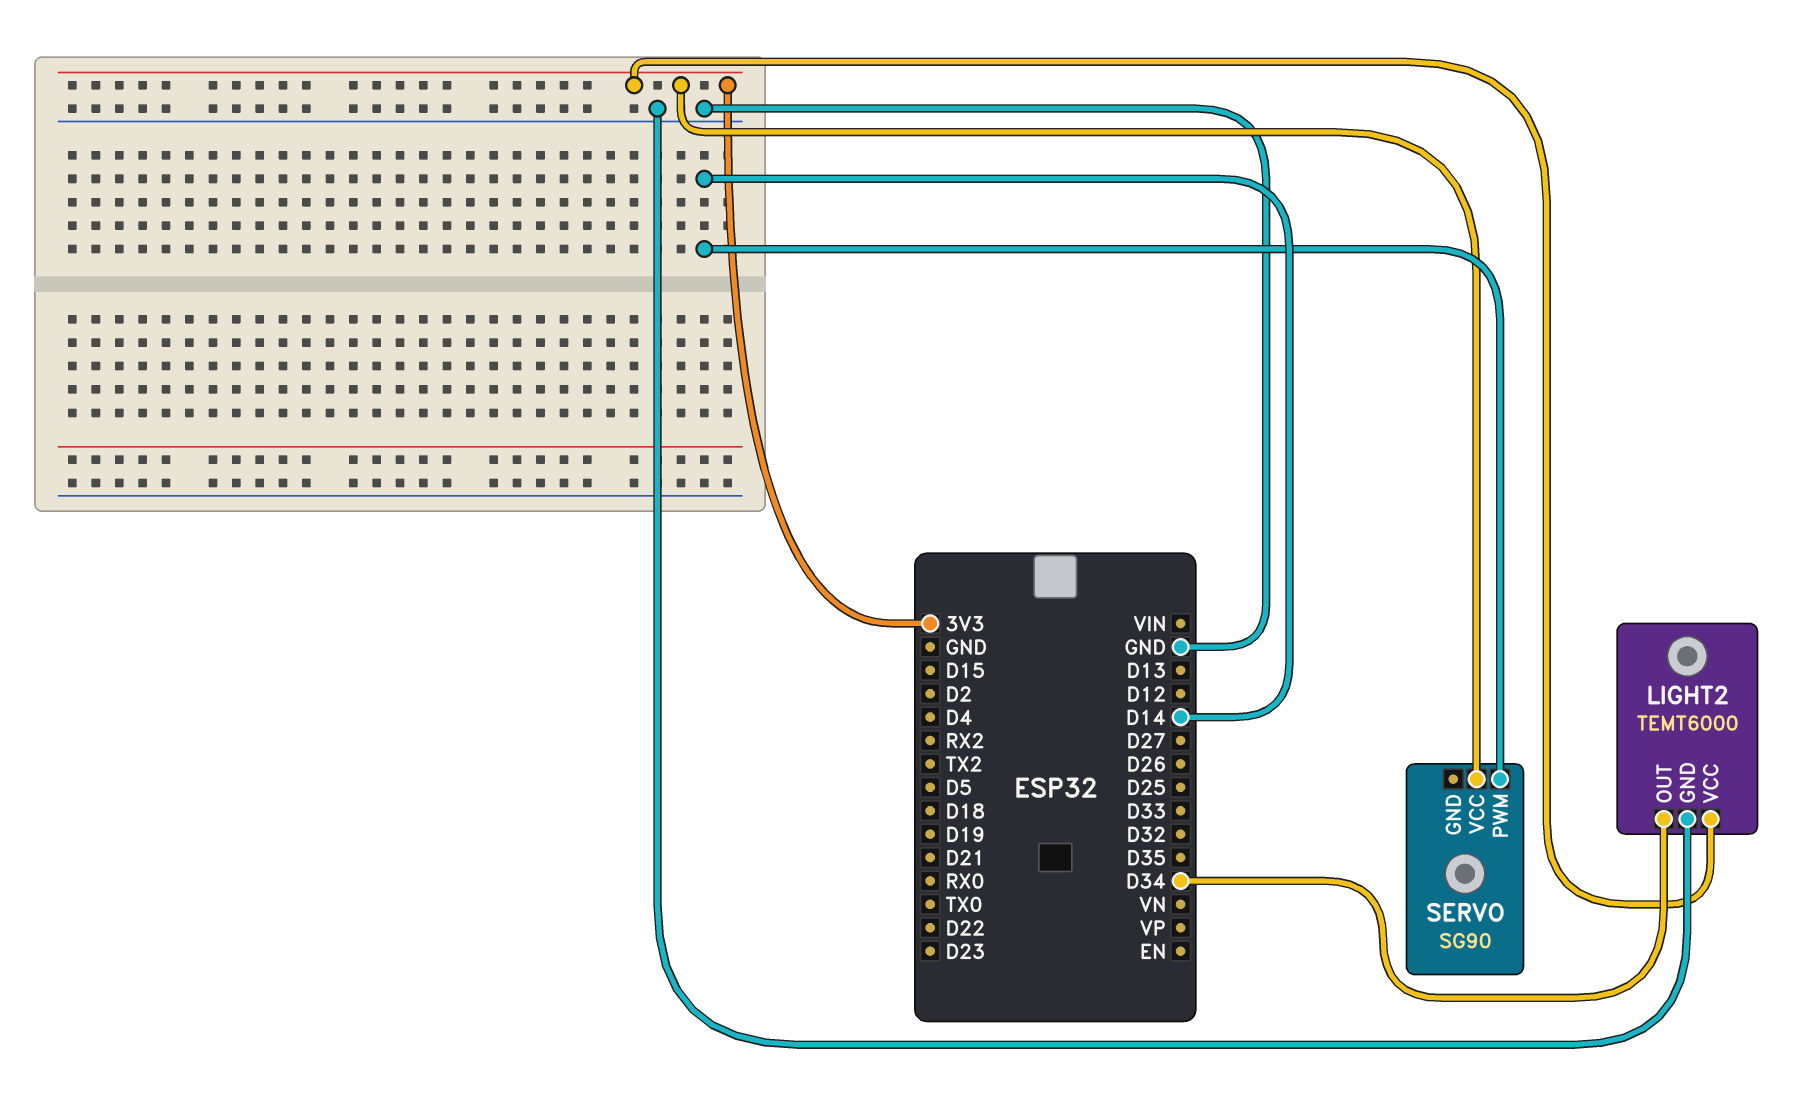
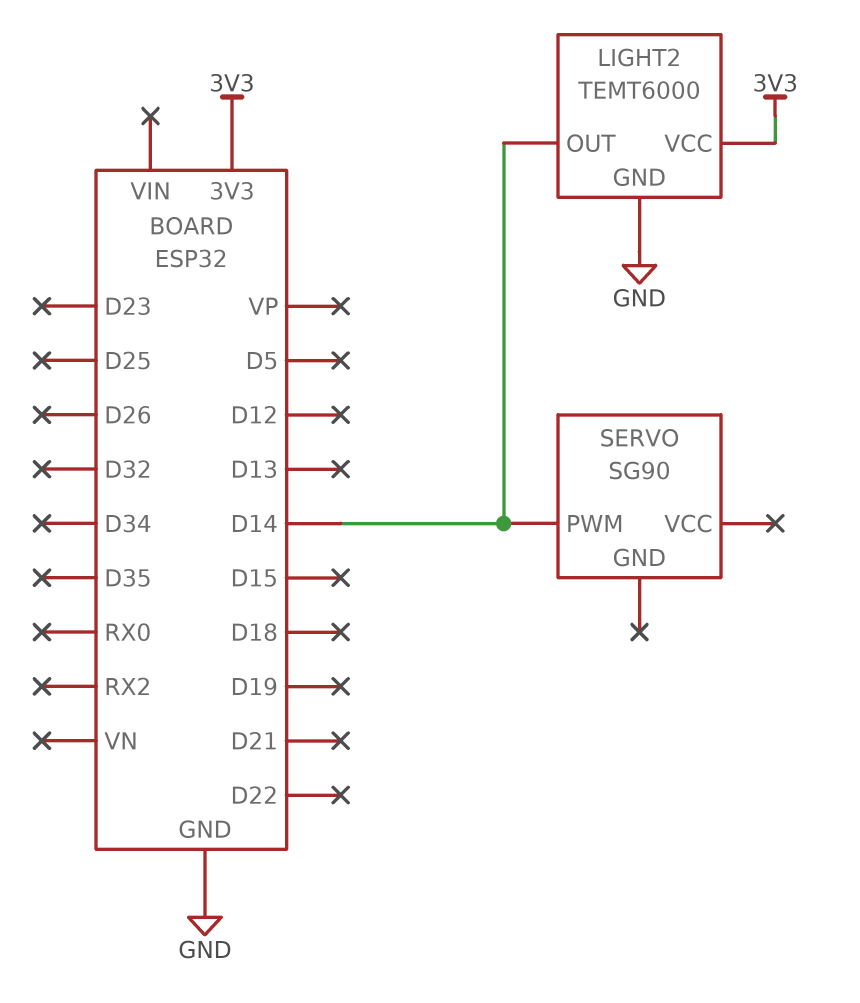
LIGHT2 pin OUT: D34 -> D14
SERVO pin VCC: 3V3 -> none

